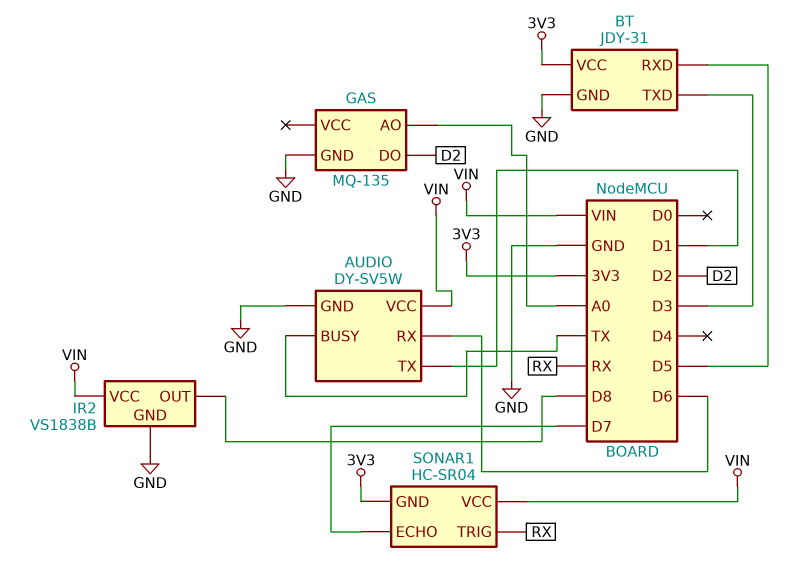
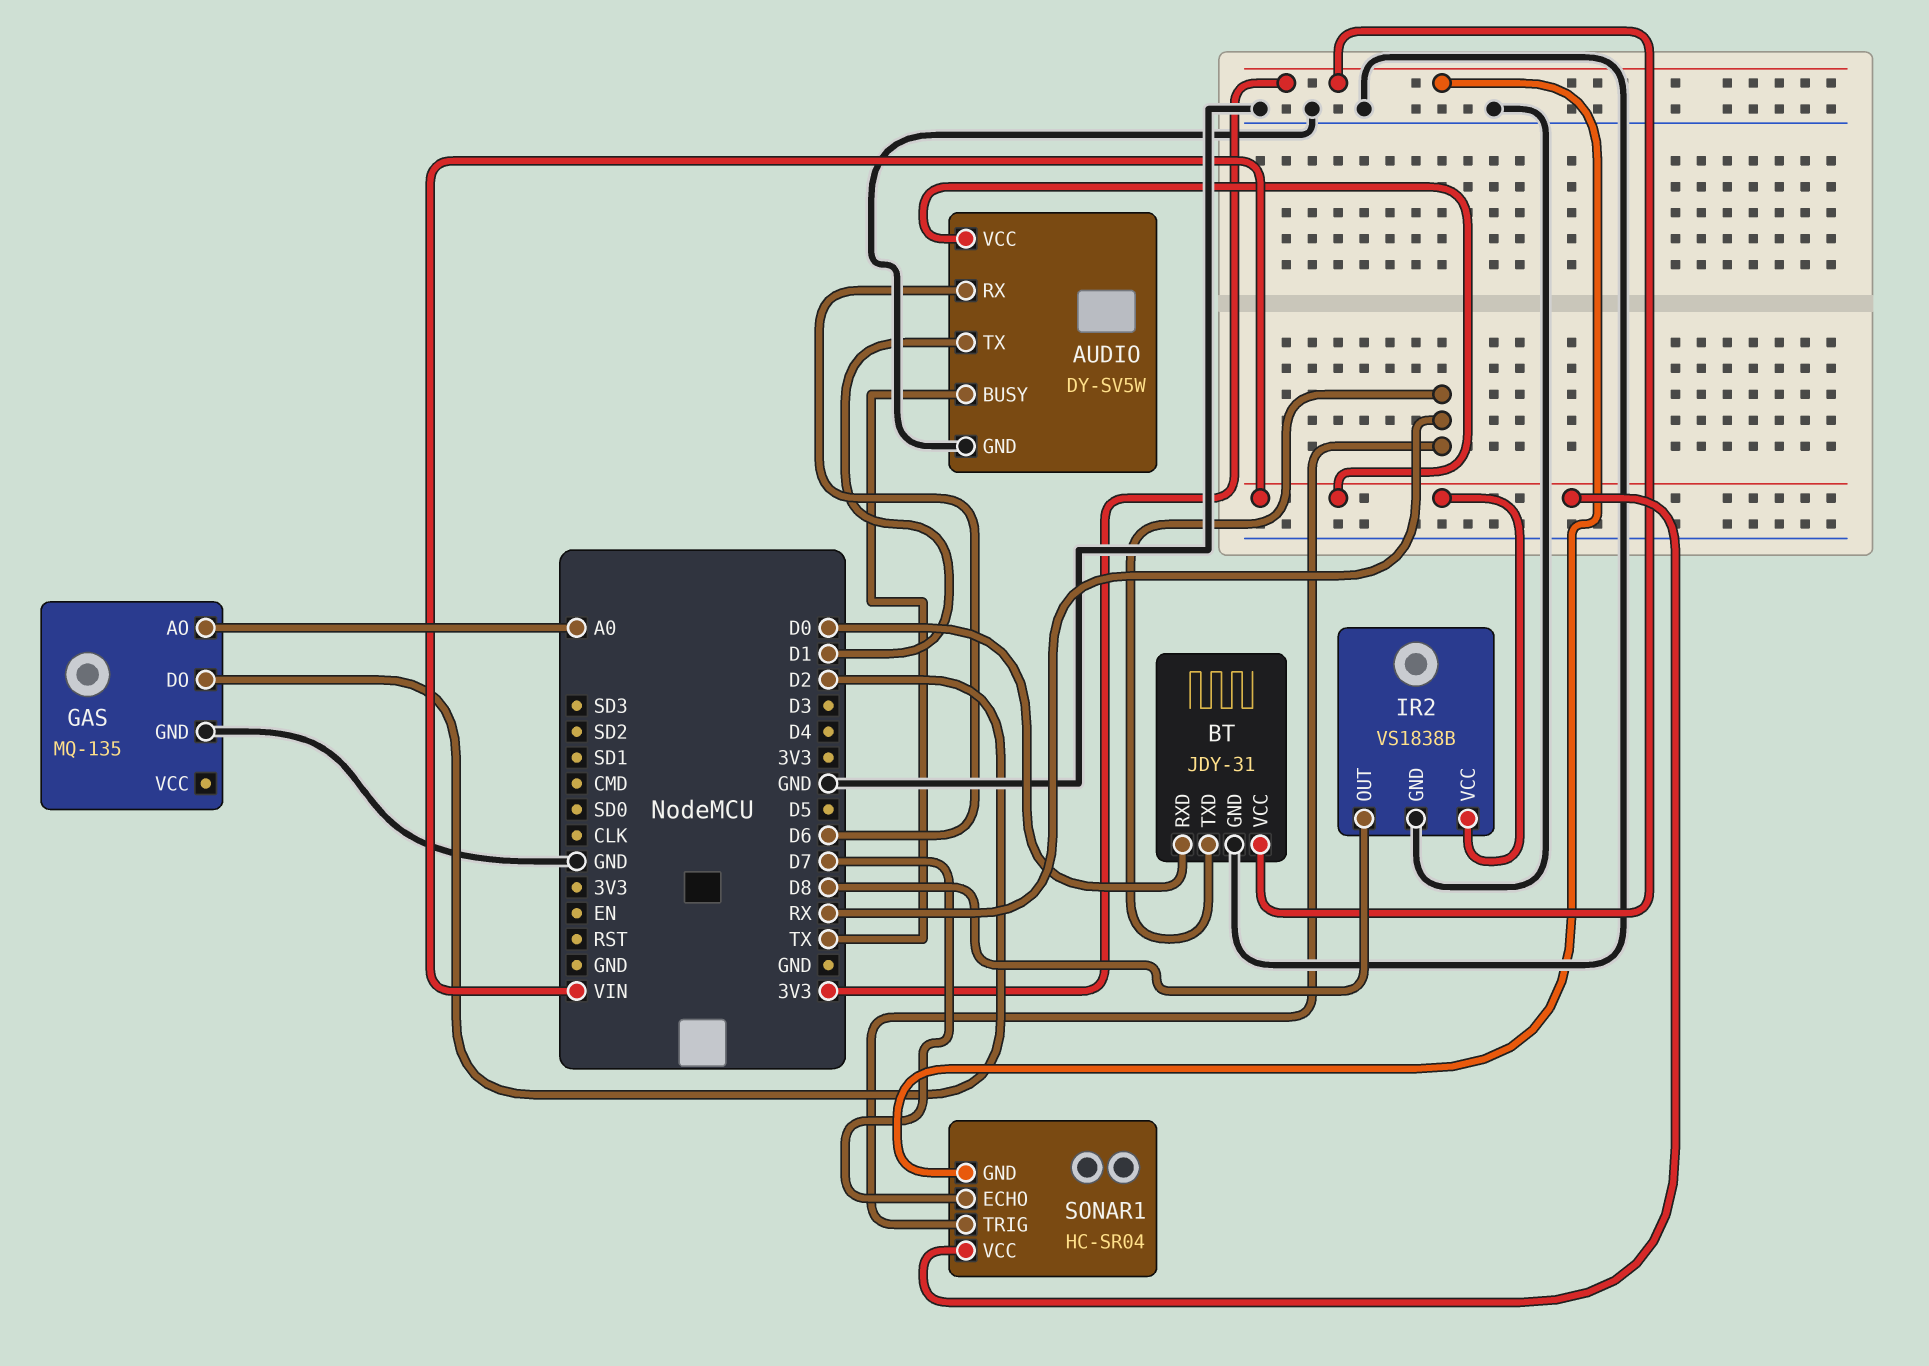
BT pin RXD: D5 -> D0
BT pin TXD: D3 -> RX

